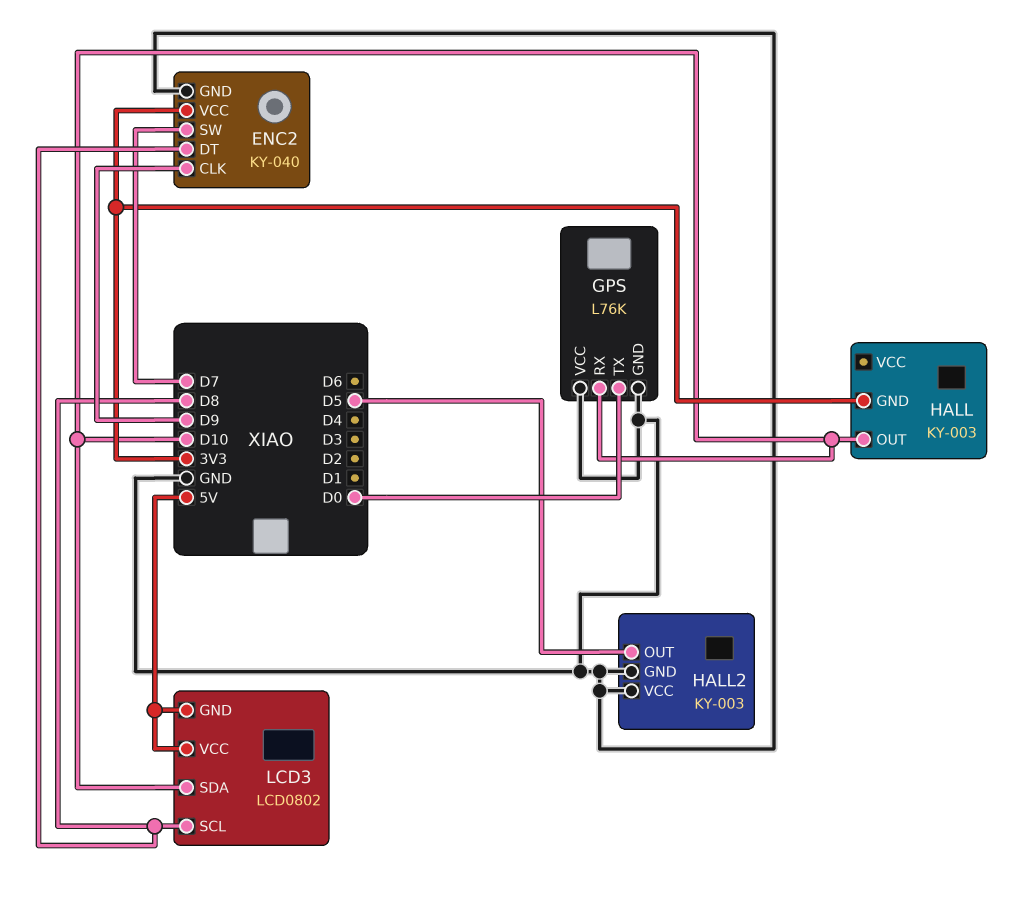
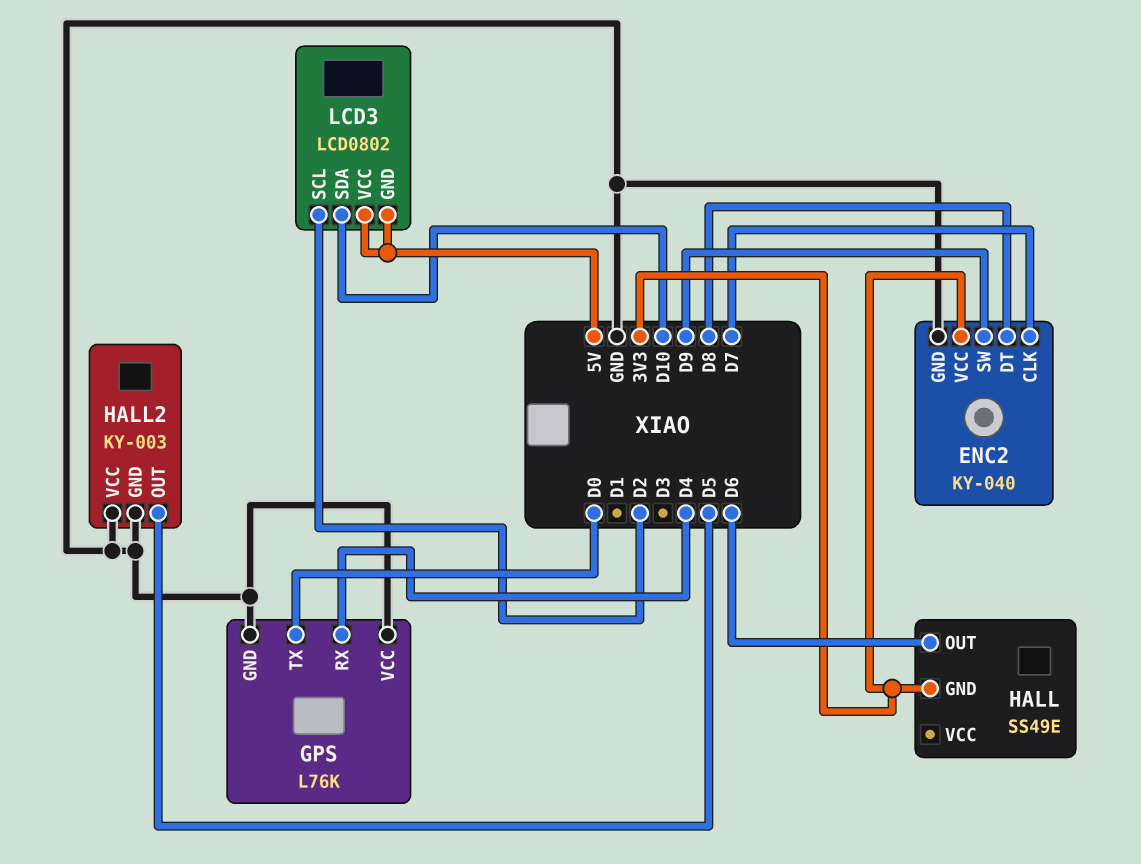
ENC2 pin CLK: D9 -> D7
ENC2 pin SW: D7 -> D9
GPS pin RX: D10 -> D4
HALL: KY-003 -> SS49E
HALL pin OUT: D10 -> D6
LCD3 pin SCL: D8 -> D2

